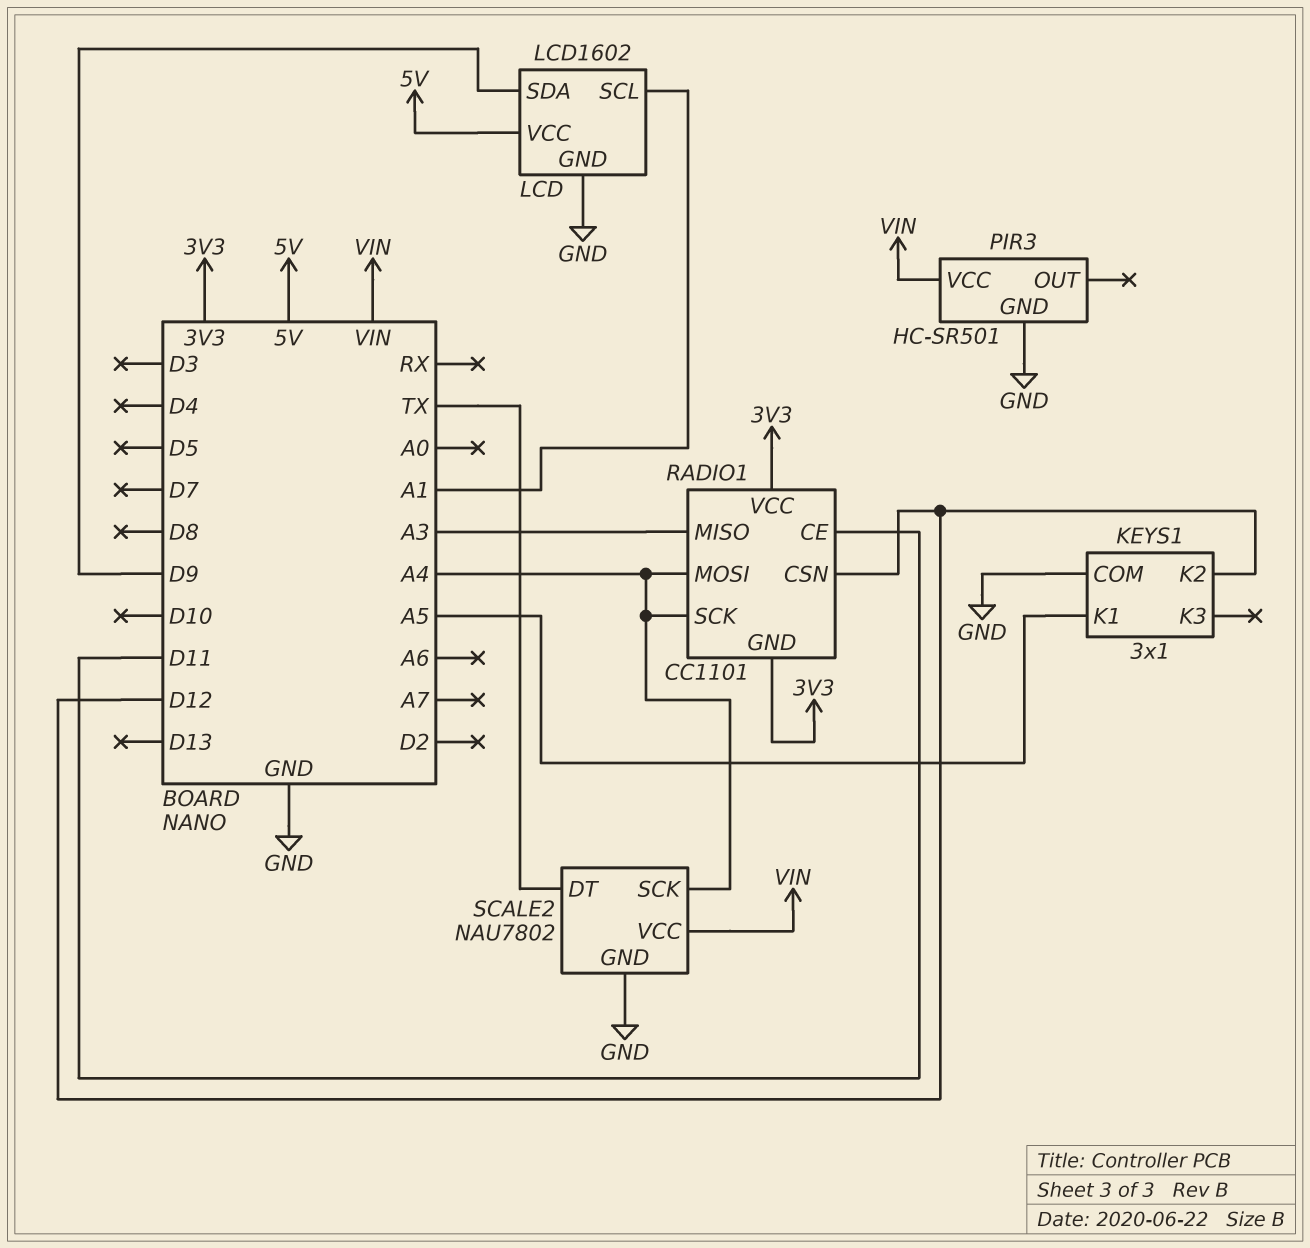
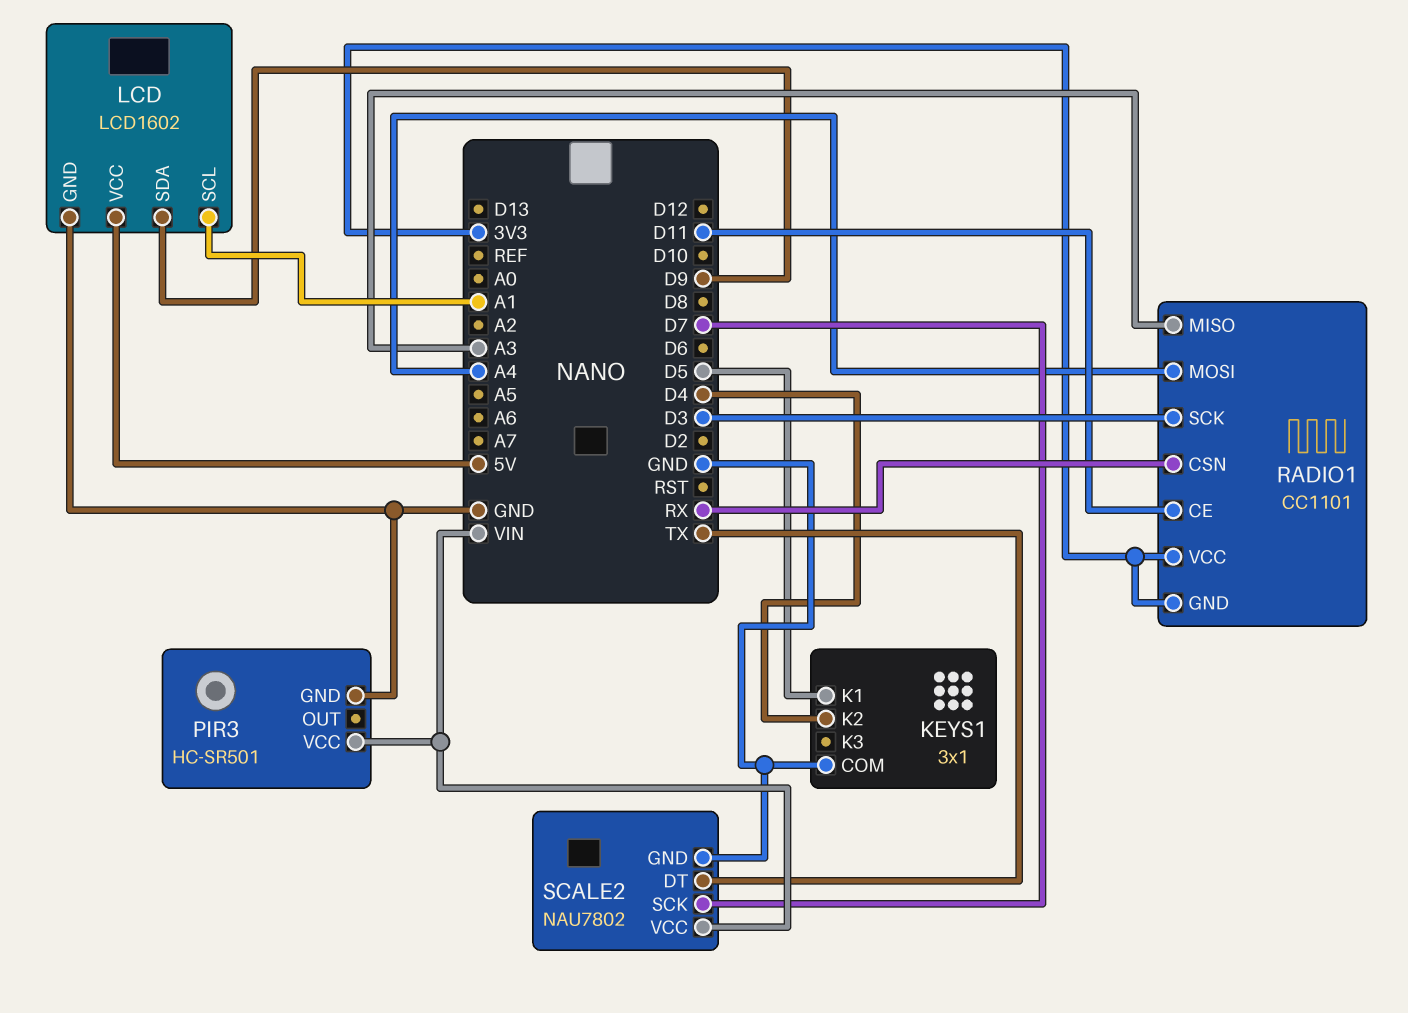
KEYS1 pin K1: A5 -> D5
KEYS1 pin K2: D12 -> D4
RADIO1 pin CSN: D12 -> RX
RADIO1 pin SCK: A4 -> D3
SCALE2 pin SCK: A4 -> D7

